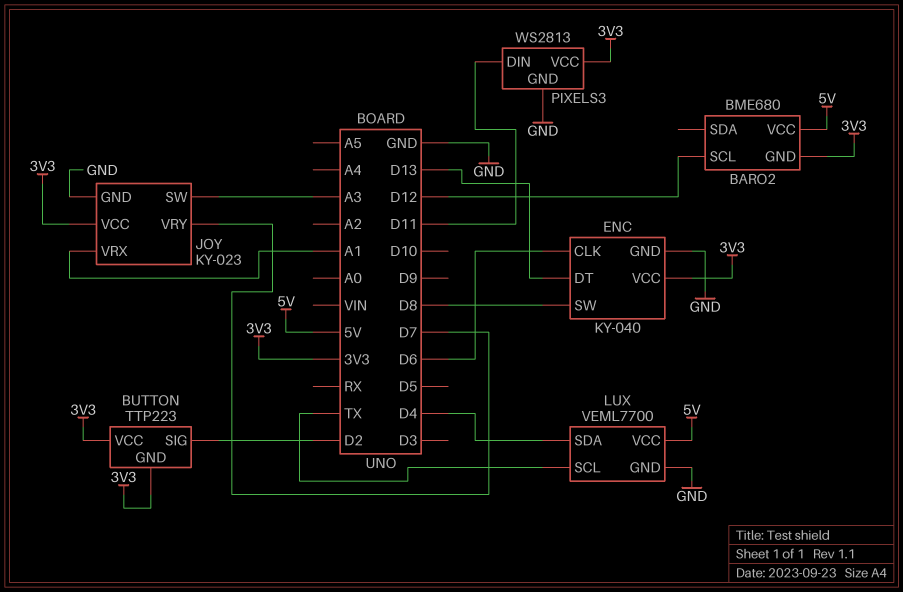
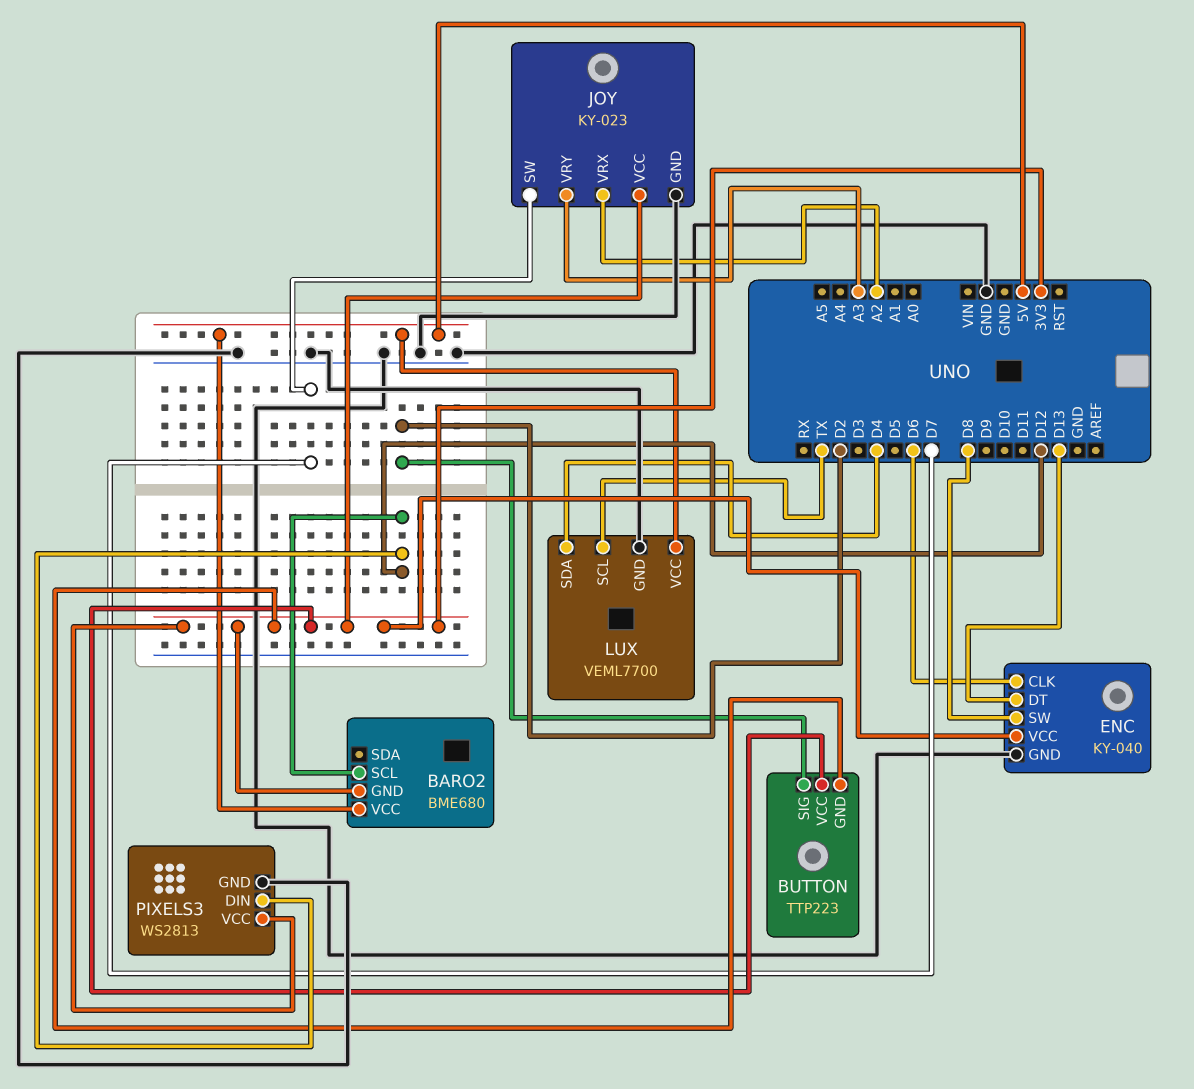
JOY pin SW: A3 -> D7
JOY pin VRX: A1 -> A2
JOY pin VRY: D7 -> A3
PIXELS3 pin DIN: D11 -> D12

